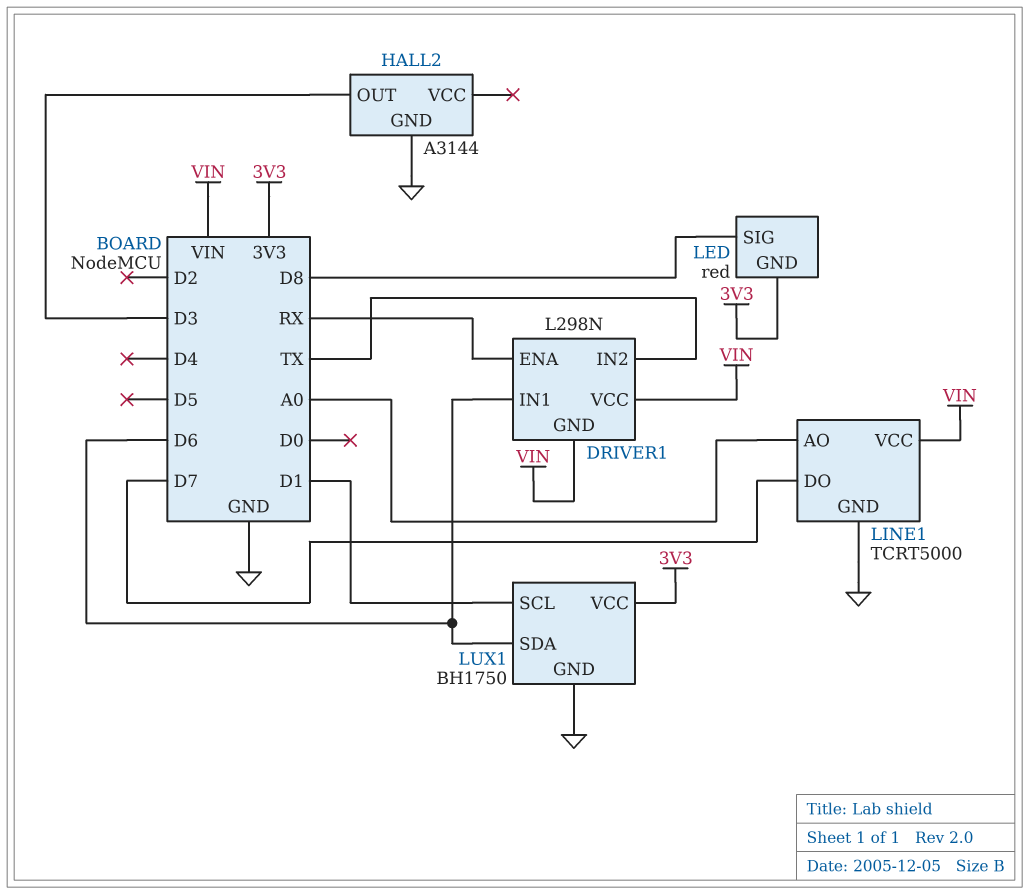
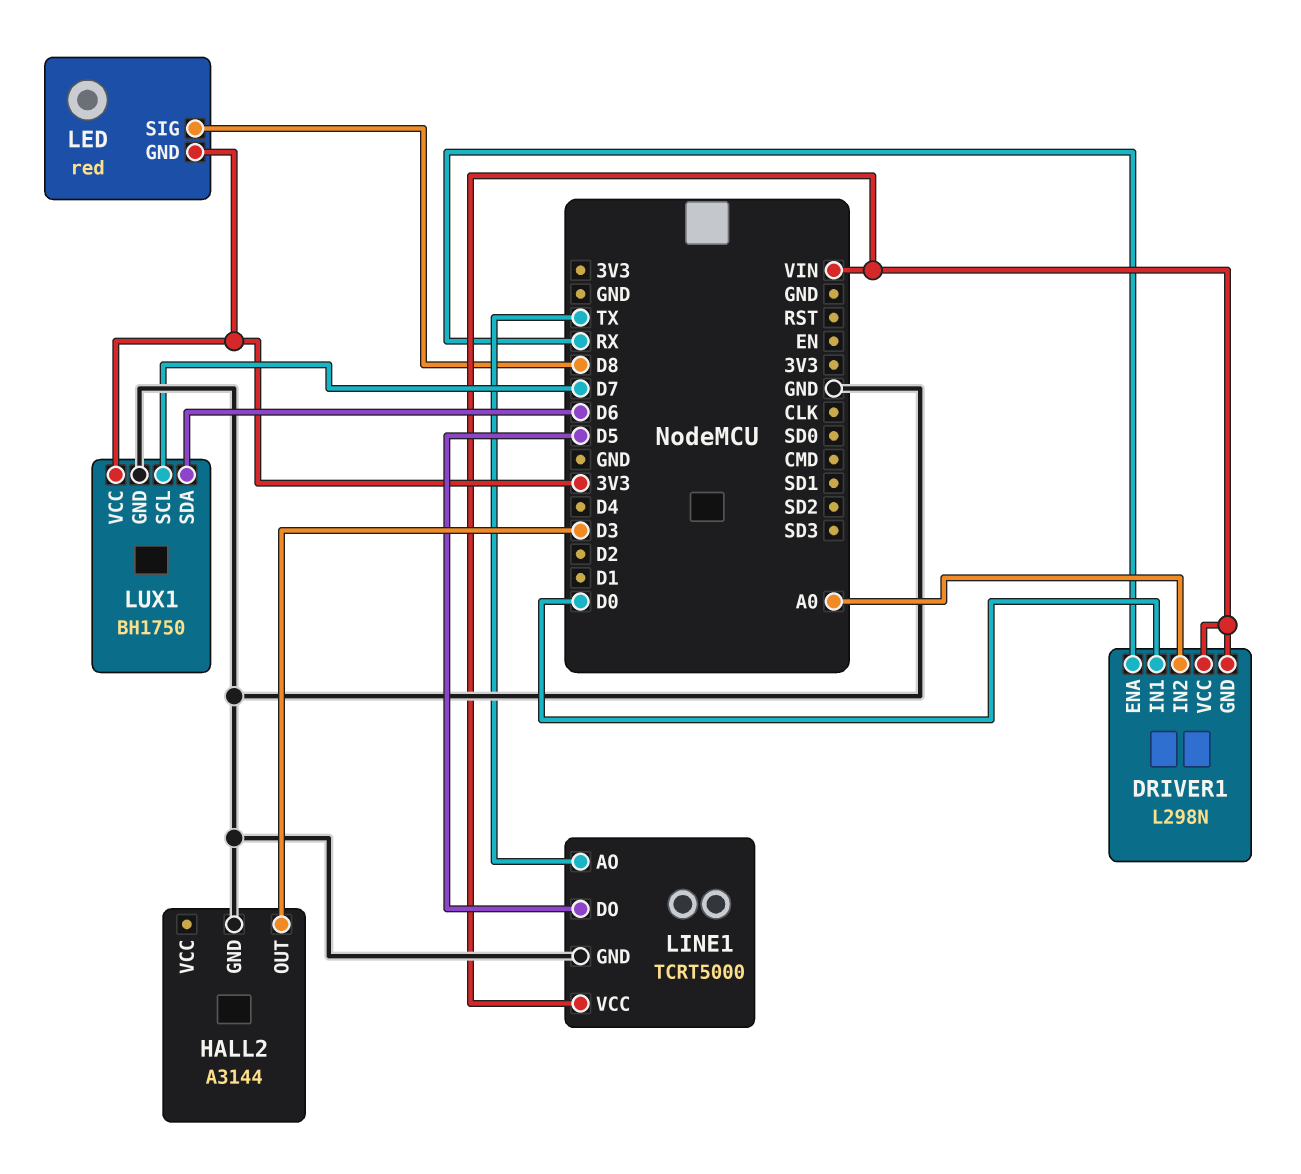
DRIVER1 pin IN1: D6 -> D0
DRIVER1 pin IN2: TX -> A0
LINE1 pin AO: A0 -> TX
LINE1 pin DO: D7 -> D5
LUX1 pin SCL: D1 -> D7

